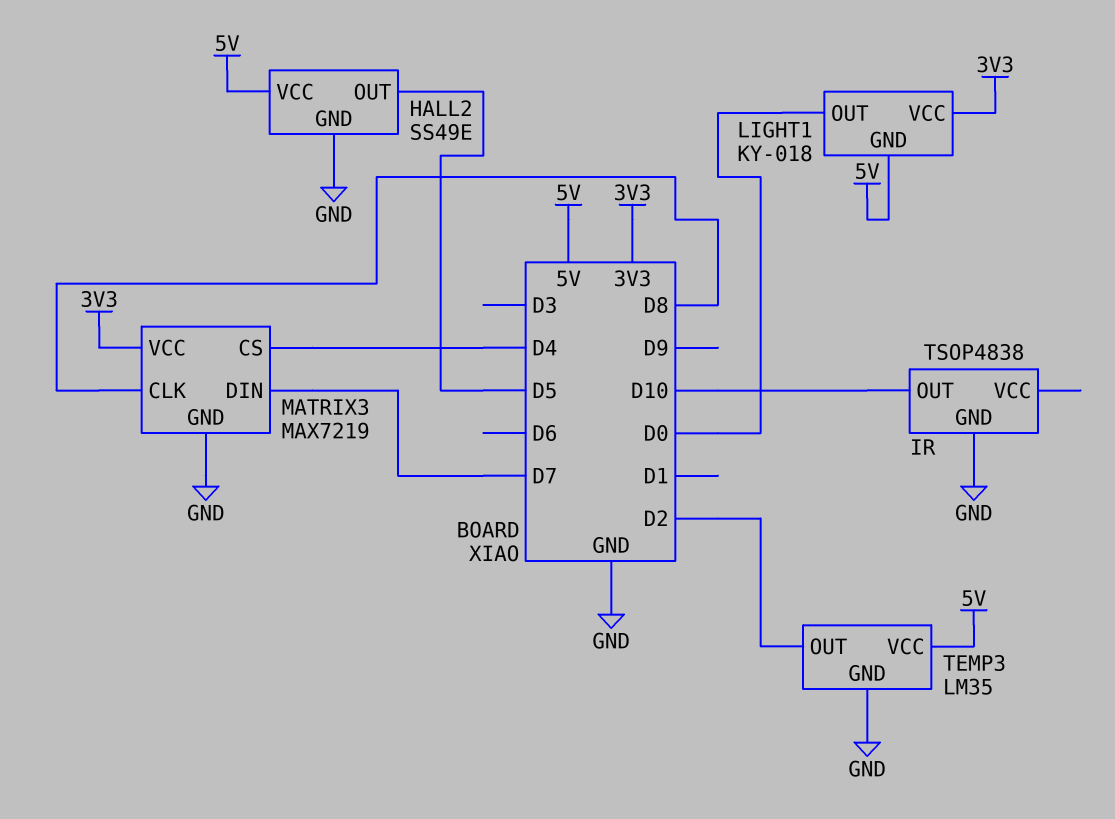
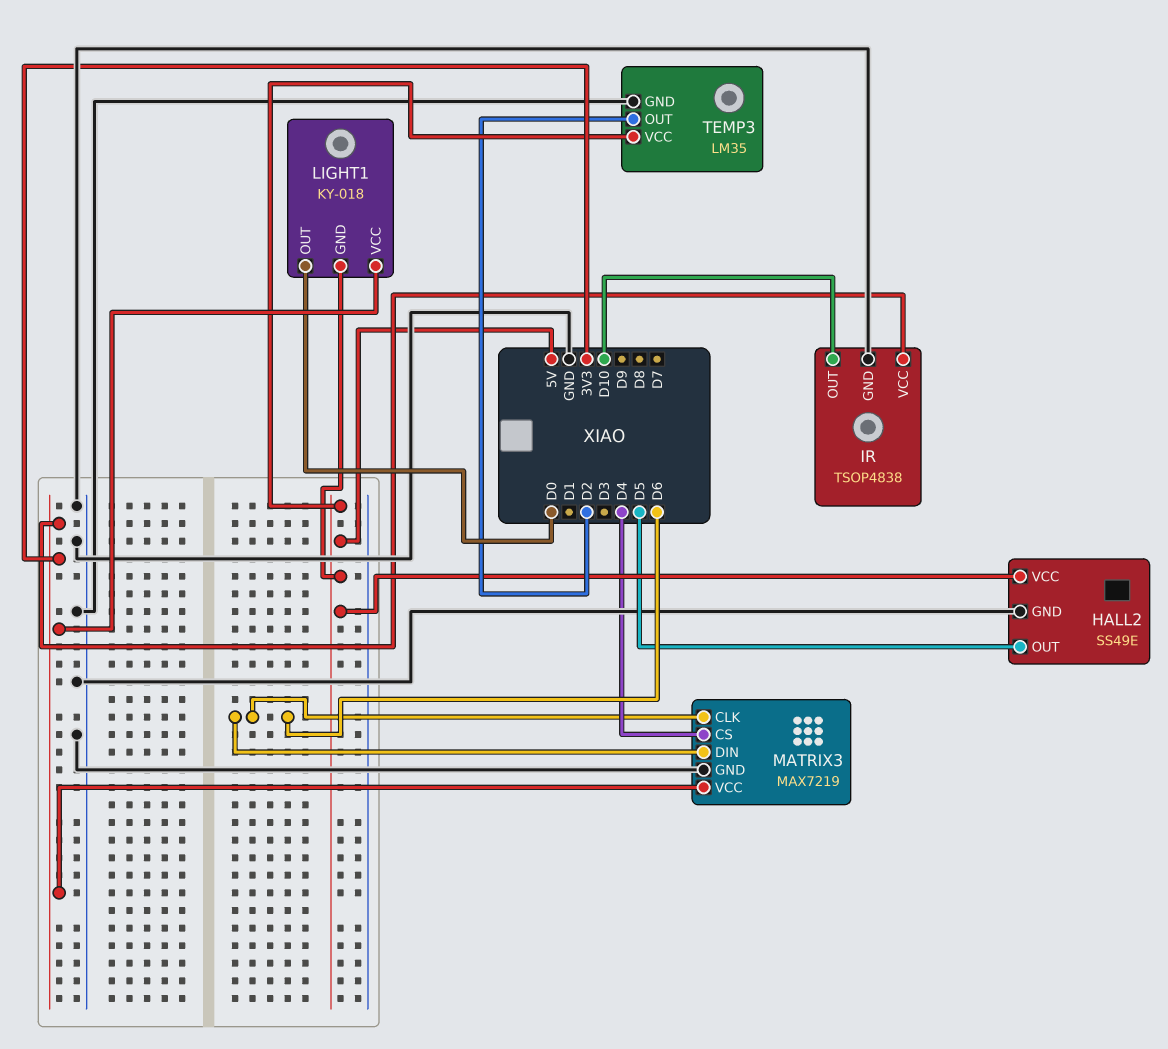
IR pin VCC: none -> 3V3
MATRIX3 pin CLK: D8 -> D6
MATRIX3 pin DIN: D7 -> D6

